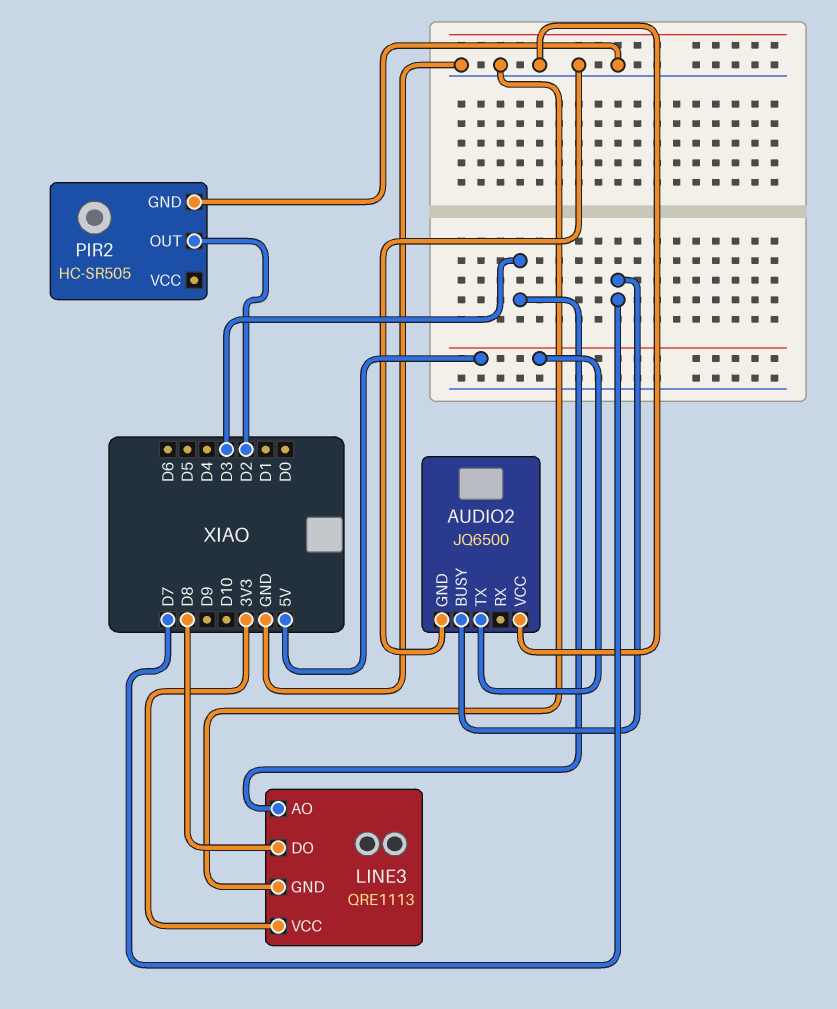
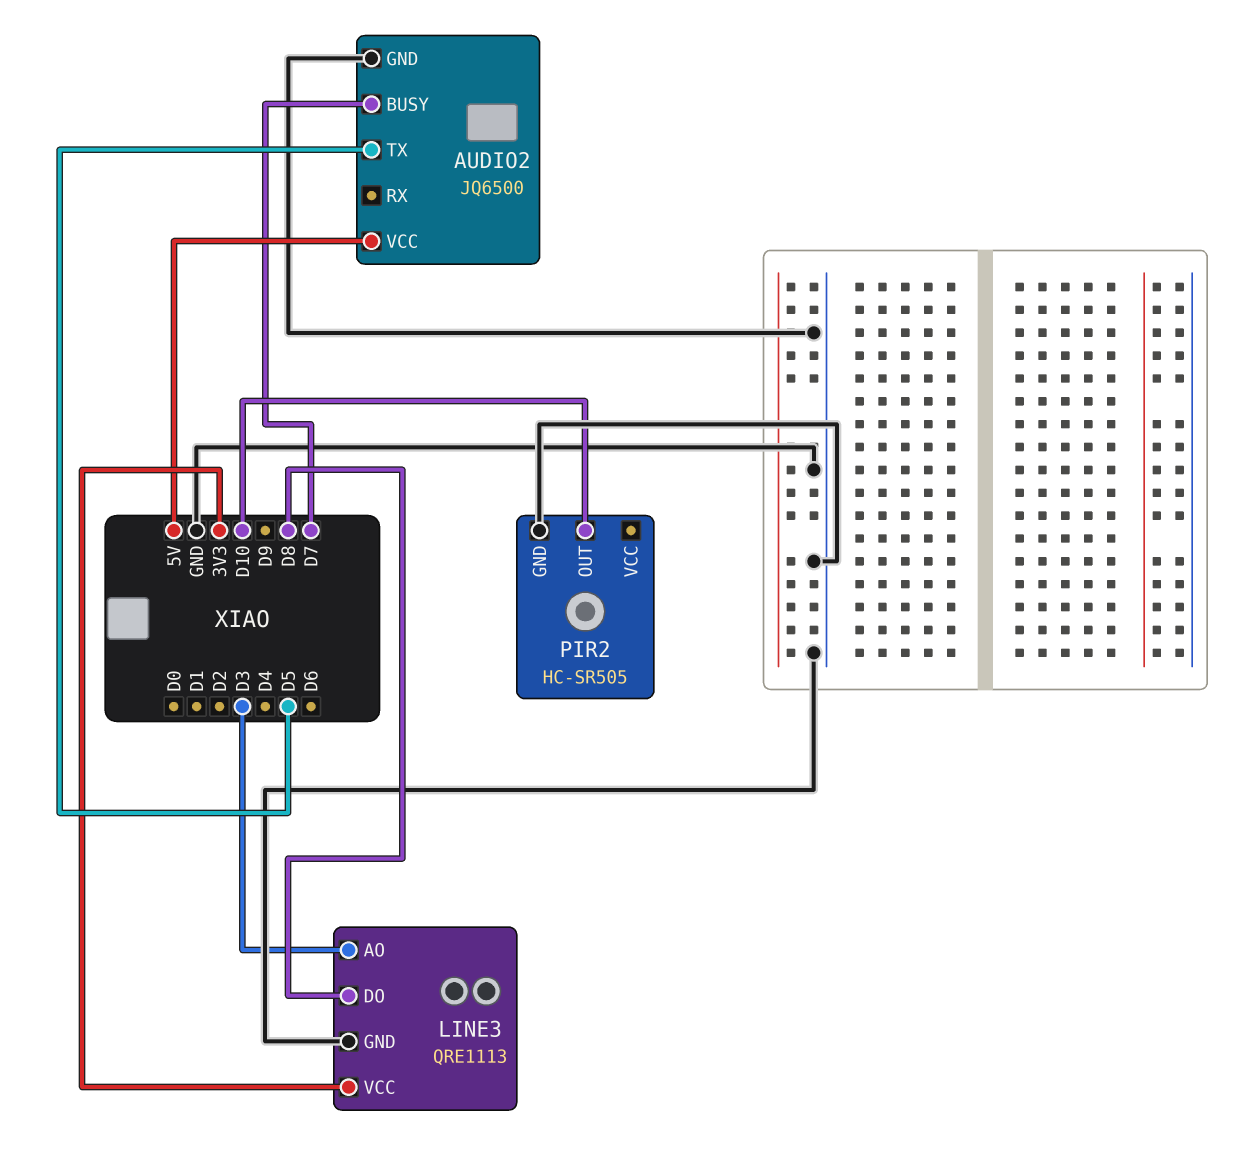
AUDIO2 pin TX: 5V -> D5
AUDIO2 pin VCC: GND -> 5V
PIR2 pin OUT: D2 -> D10

